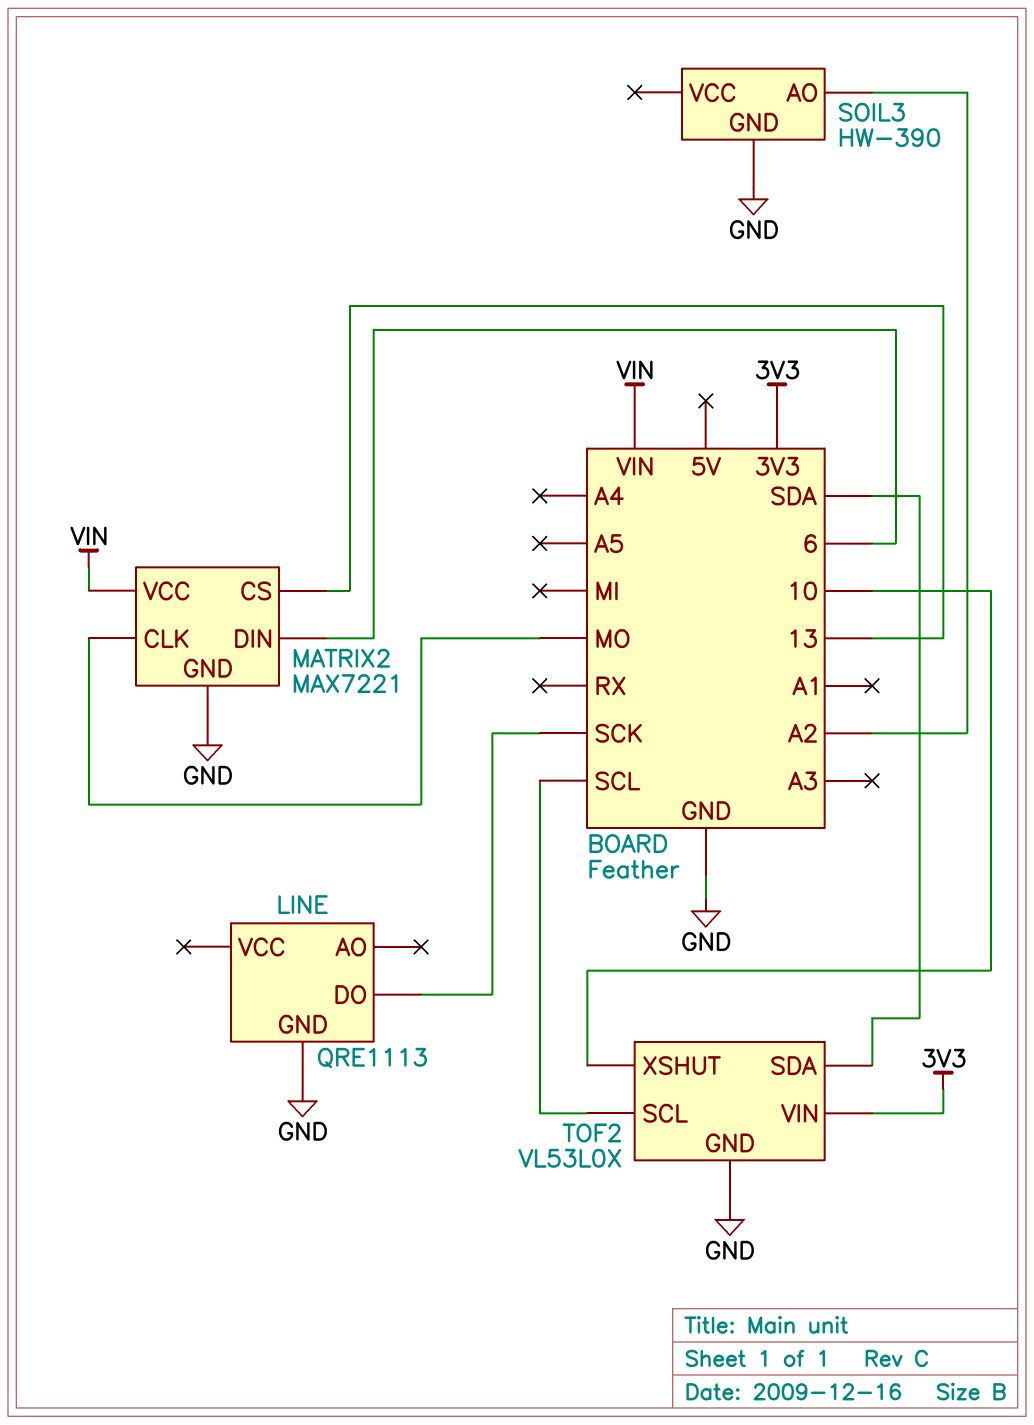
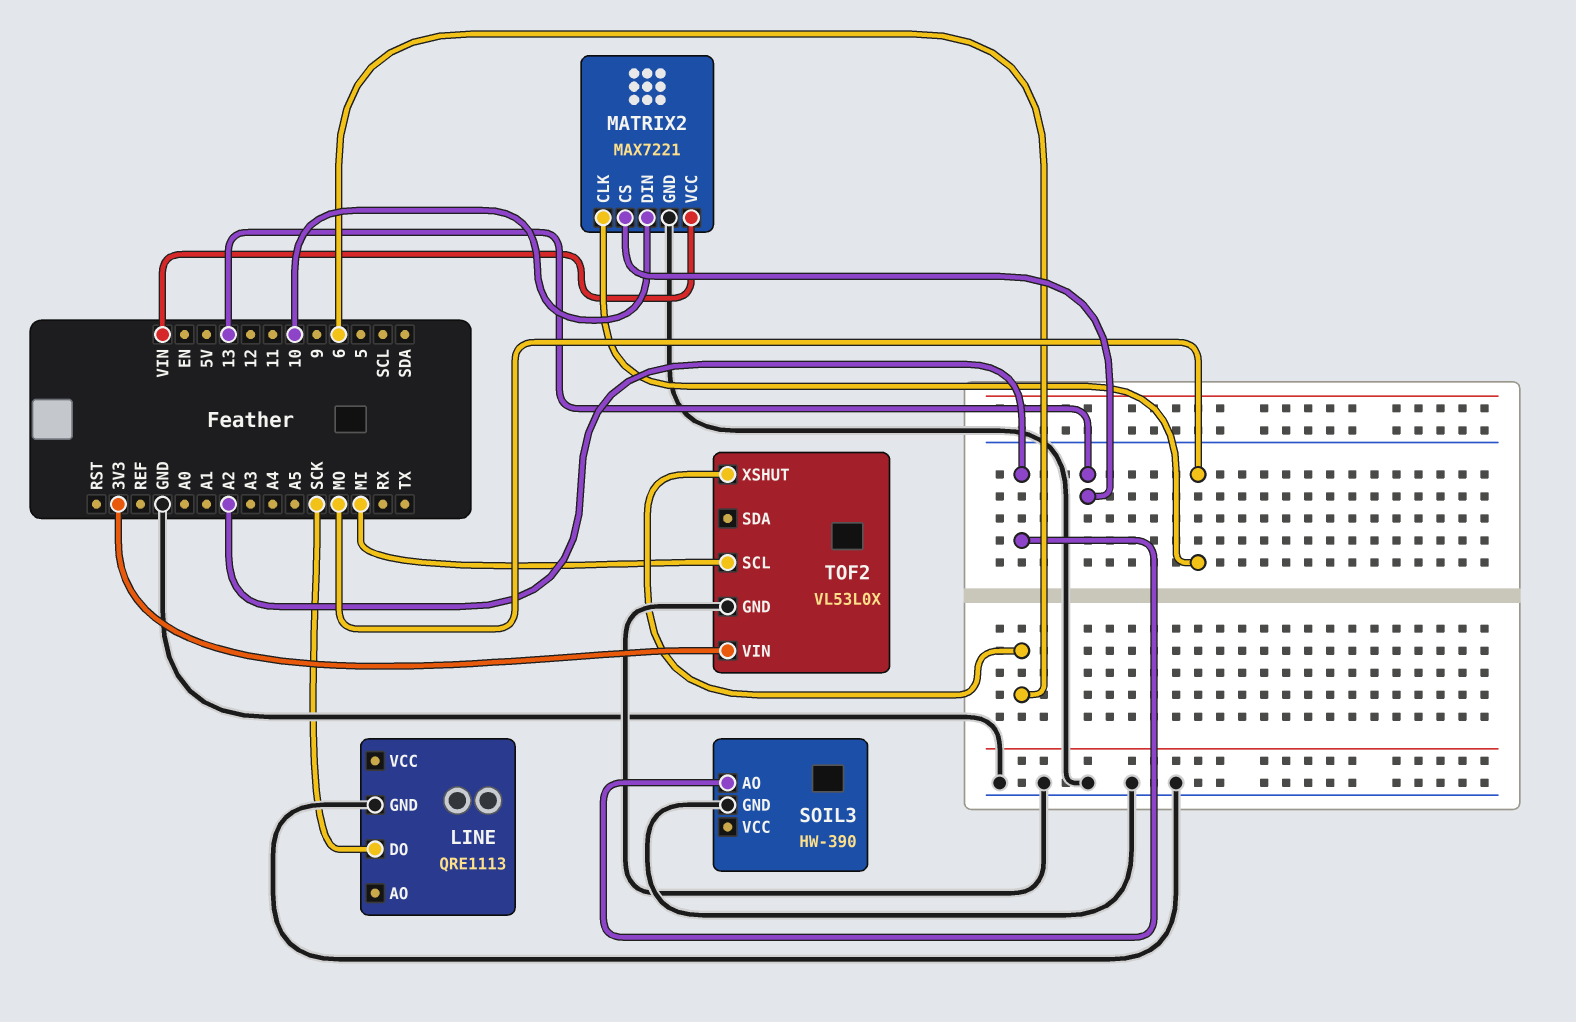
MATRIX2 pin DIN: 6 -> 10
TOF2 pin SCL: SCL -> MI
TOF2 pin SDA: SDA -> none
TOF2 pin XSHUT: 10 -> 6

